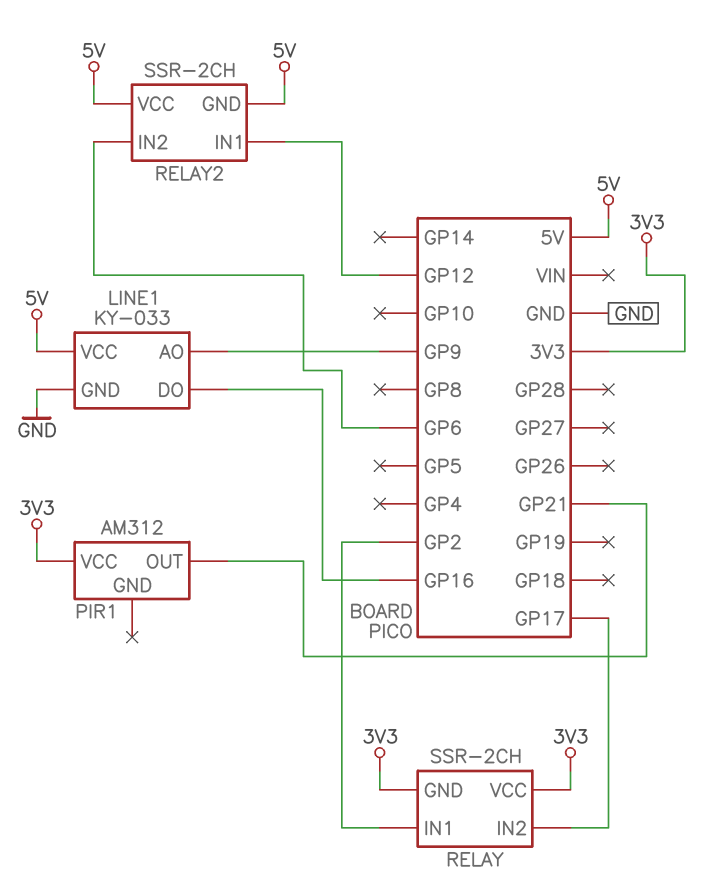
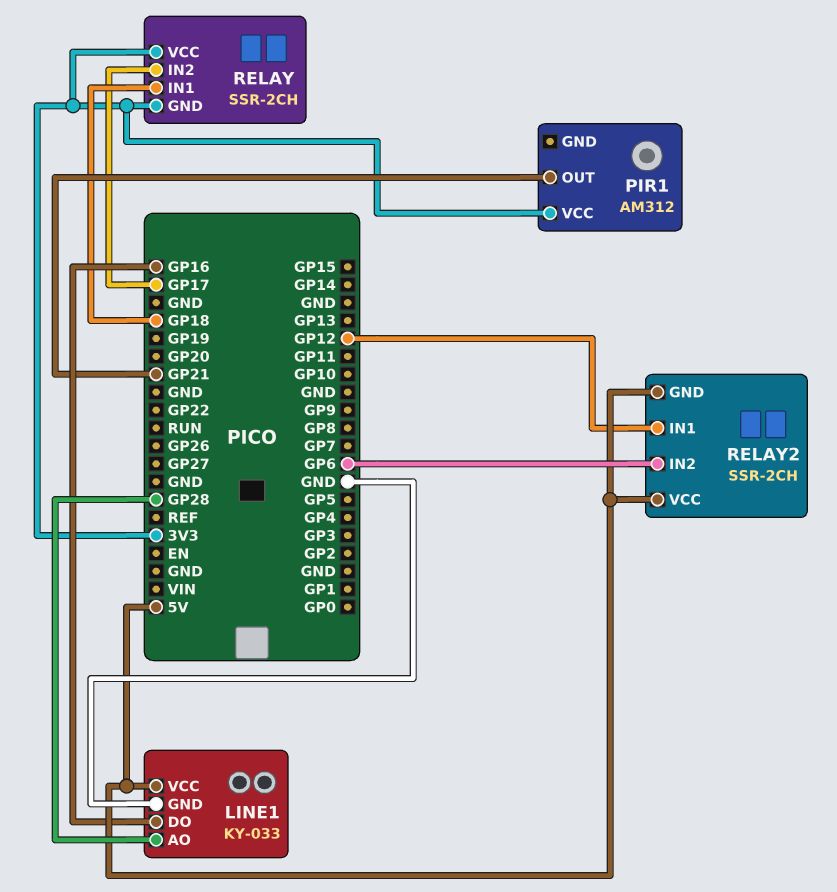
LINE1 pin AO: GP9 -> GP28
RELAY pin IN1: GP2 -> GP18

